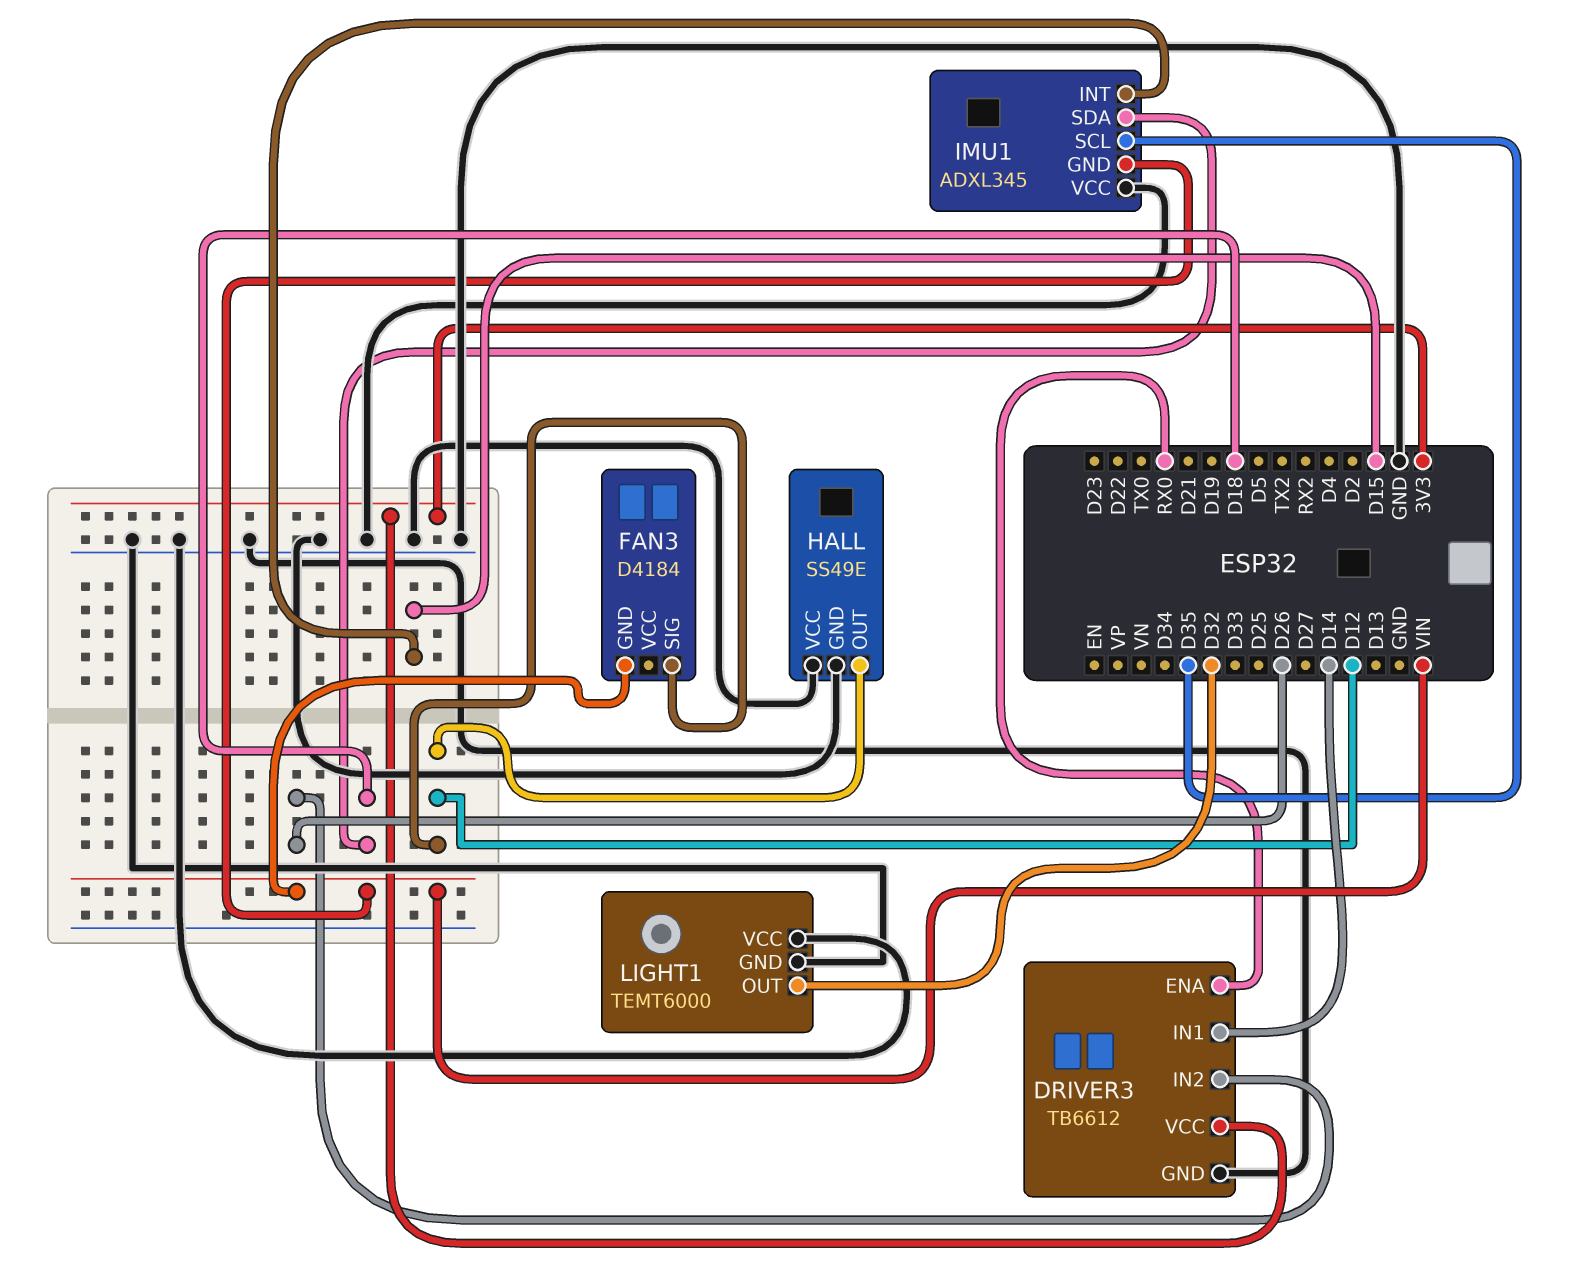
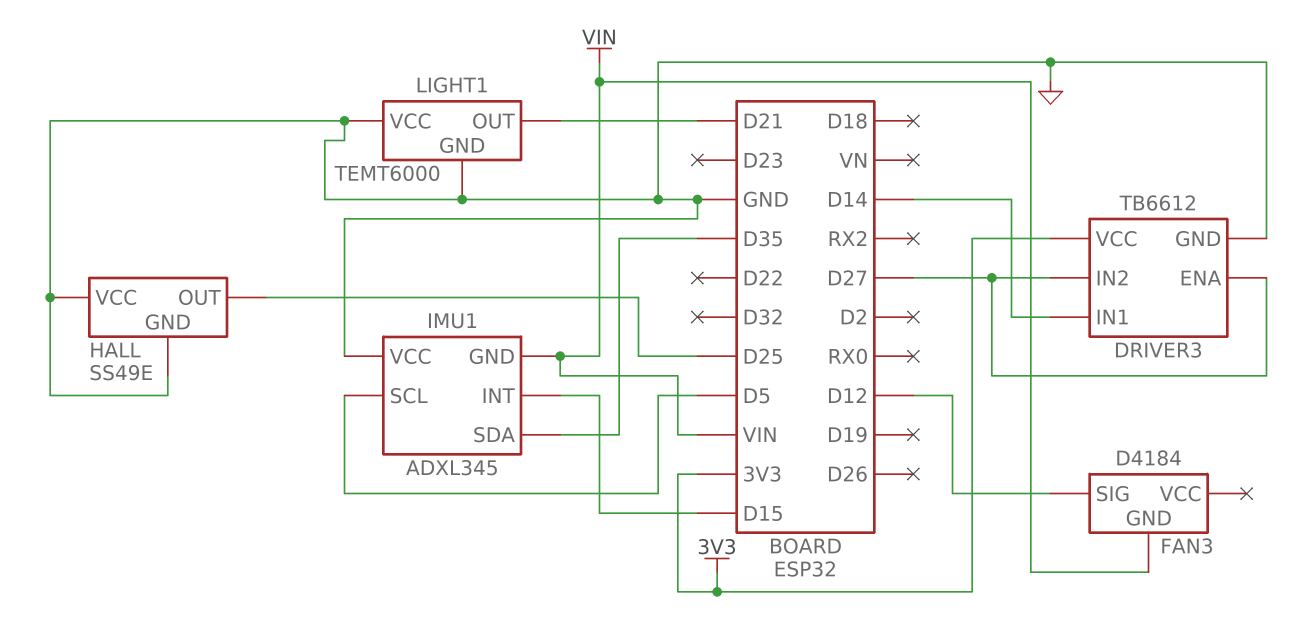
DRIVER3 pin ENA: RX0 -> D27
DRIVER3 pin IN2: D26 -> D27
HALL pin OUT: D12 -> D25
IMU1 pin SCL: D35 -> D5
IMU1 pin SDA: D18 -> D35
LIGHT1 pin OUT: D32 -> D21

